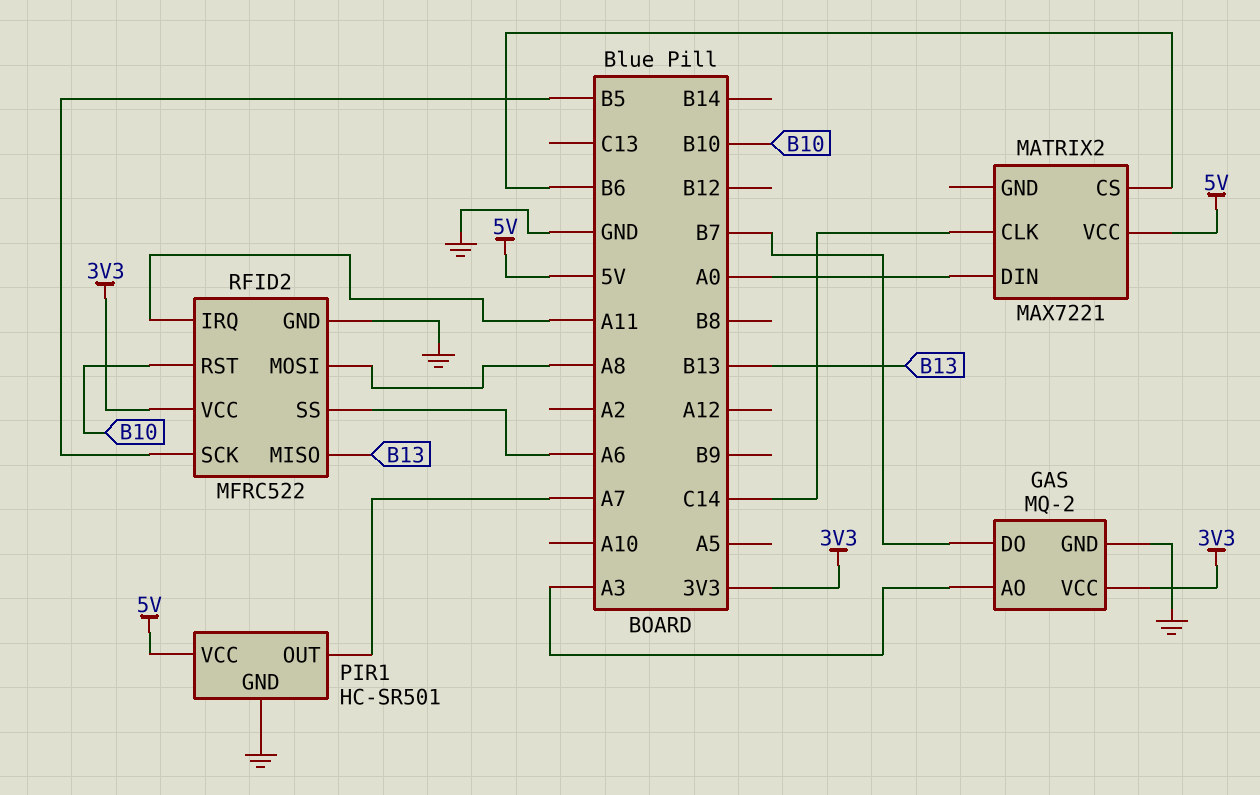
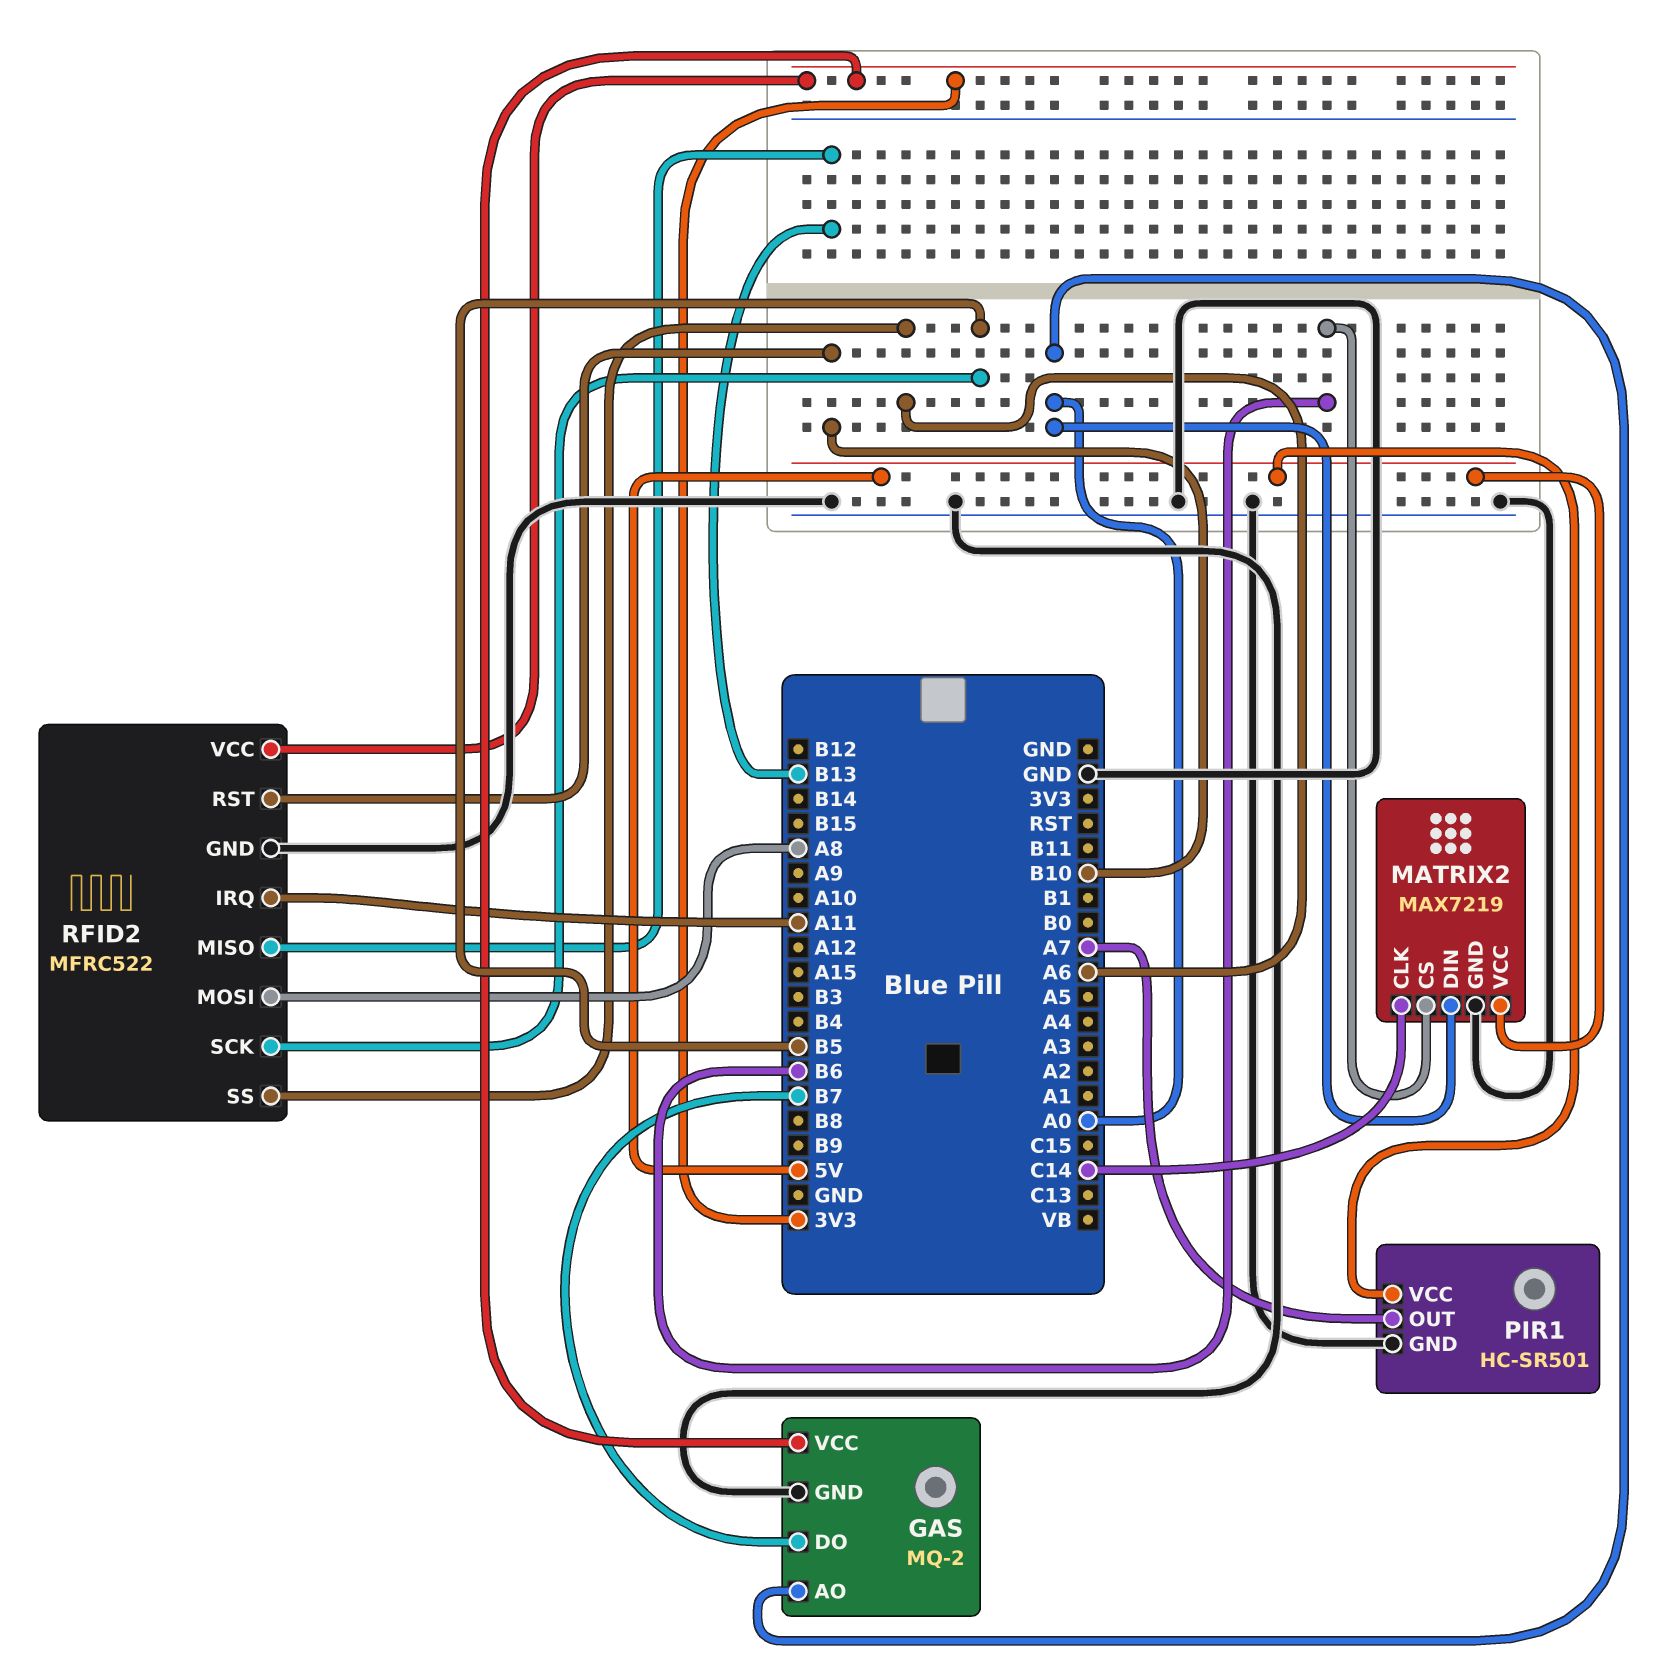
GAS pin AO: A3 -> A0
MATRIX2: MAX7221 -> MAX7219
MATRIX2 pin GND: none -> GND

